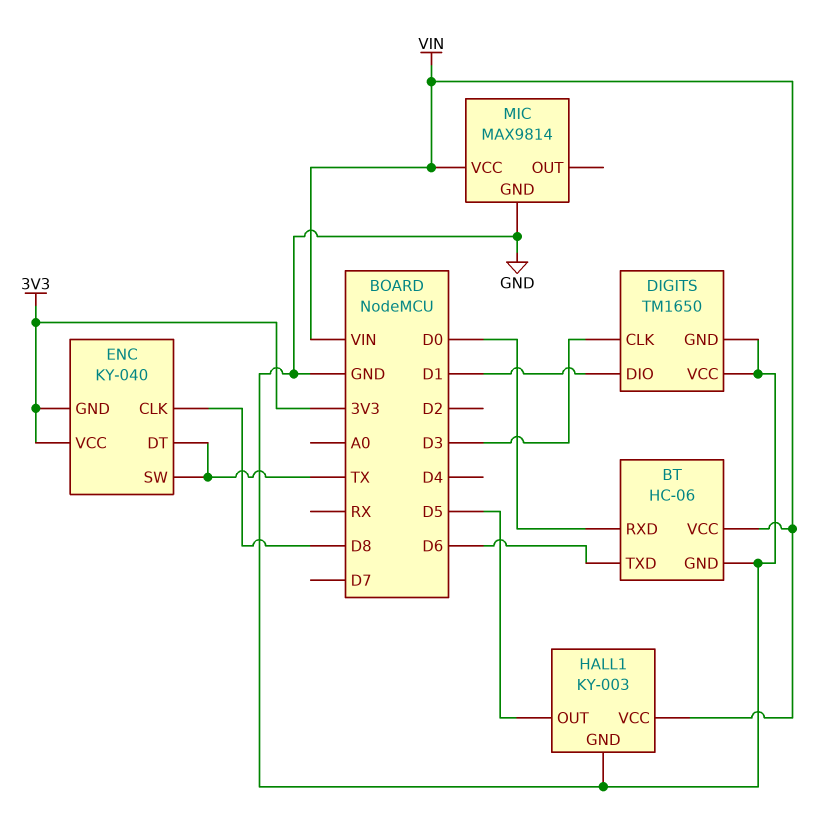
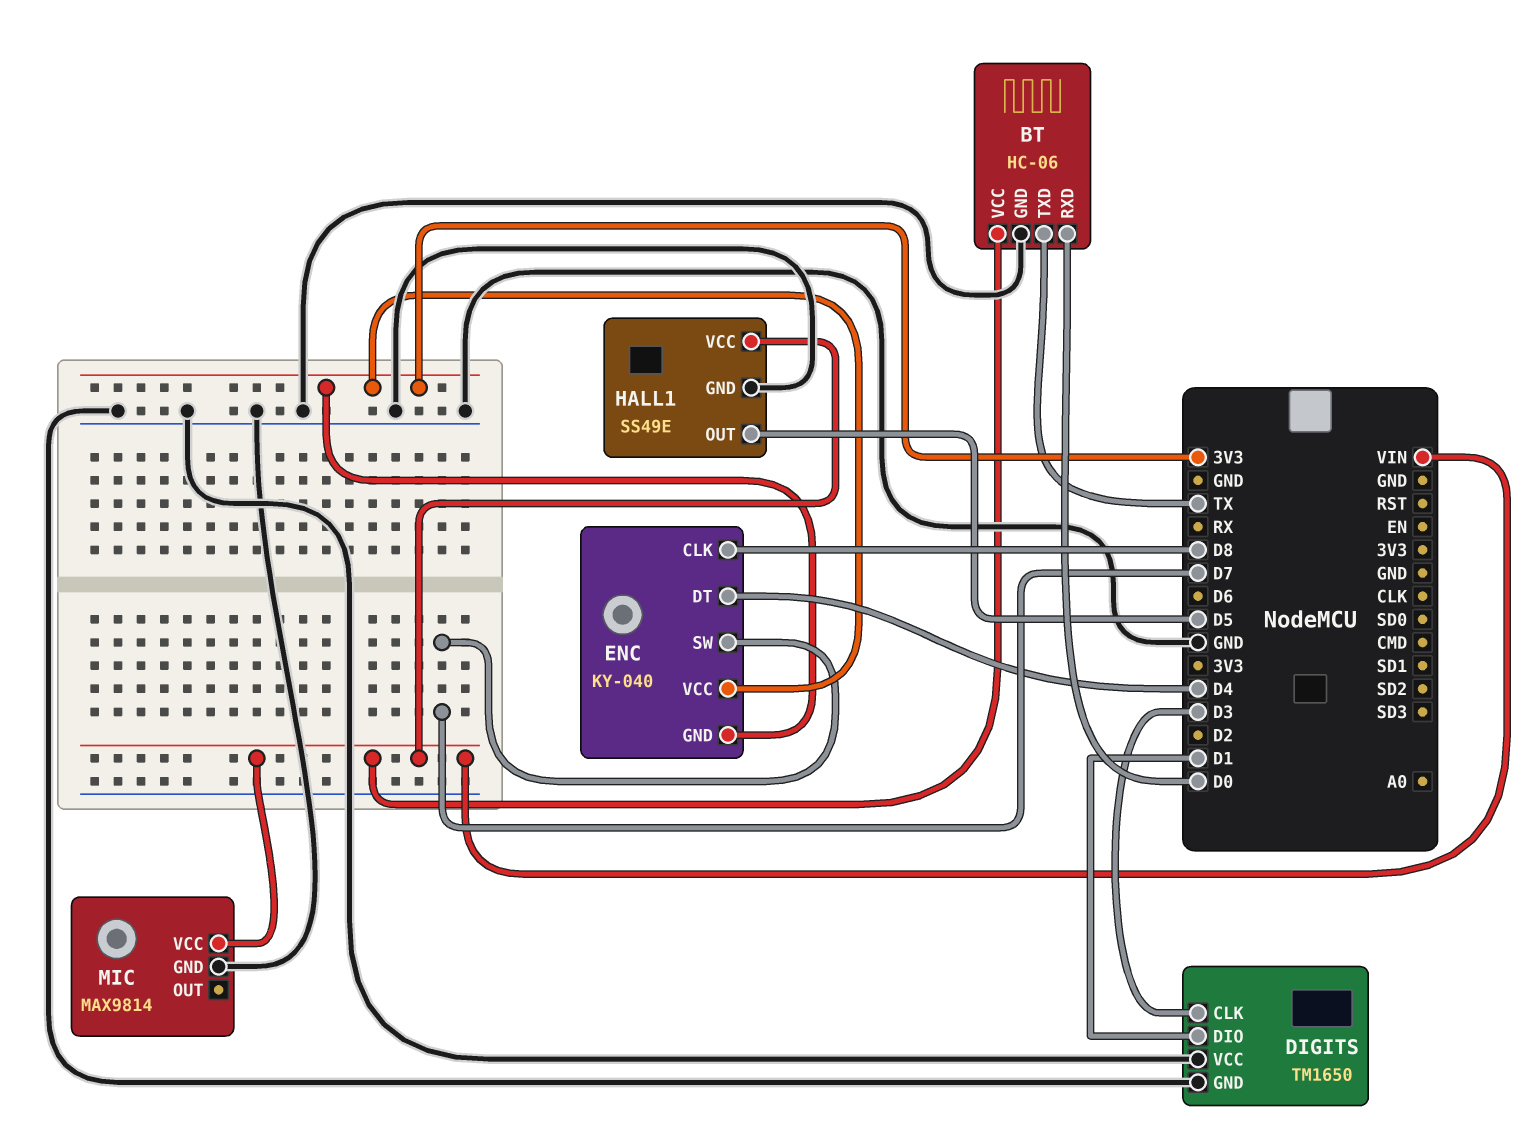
BT pin TXD: D6 -> TX
ENC pin DT: TX -> D4
ENC pin SW: TX -> D7
HALL1: KY-003 -> SS49E

